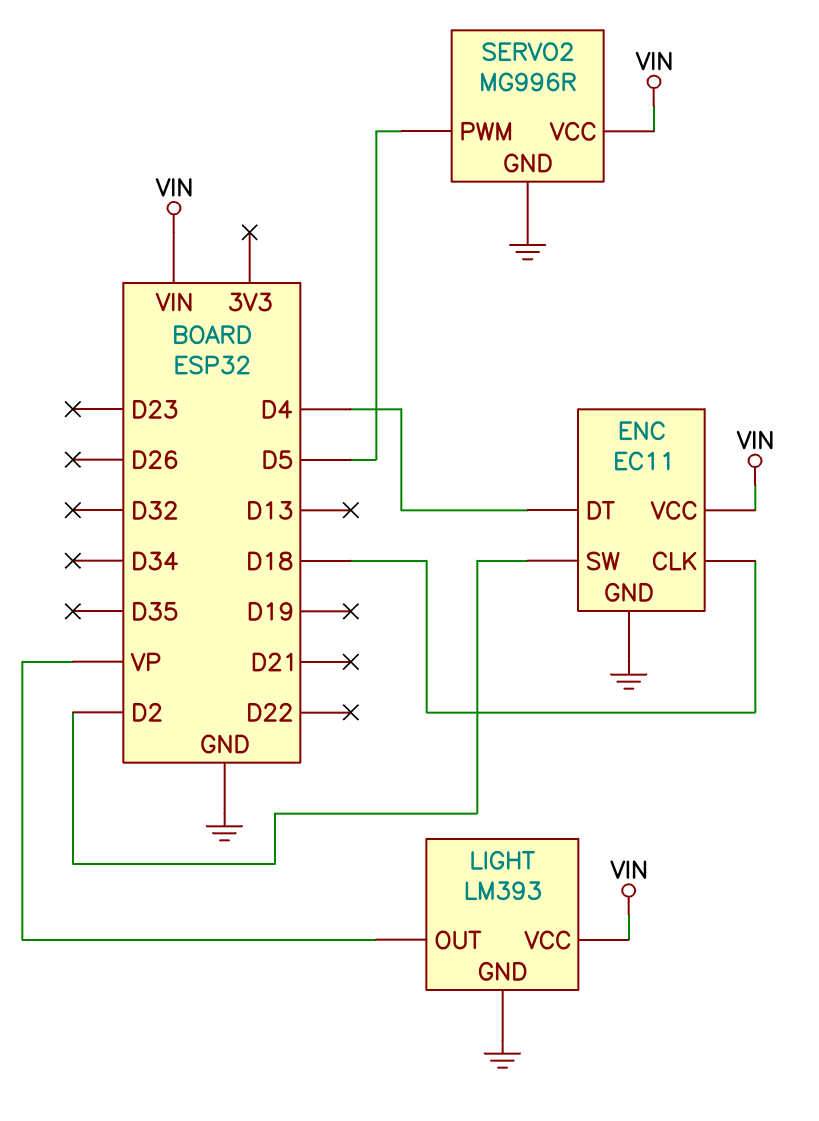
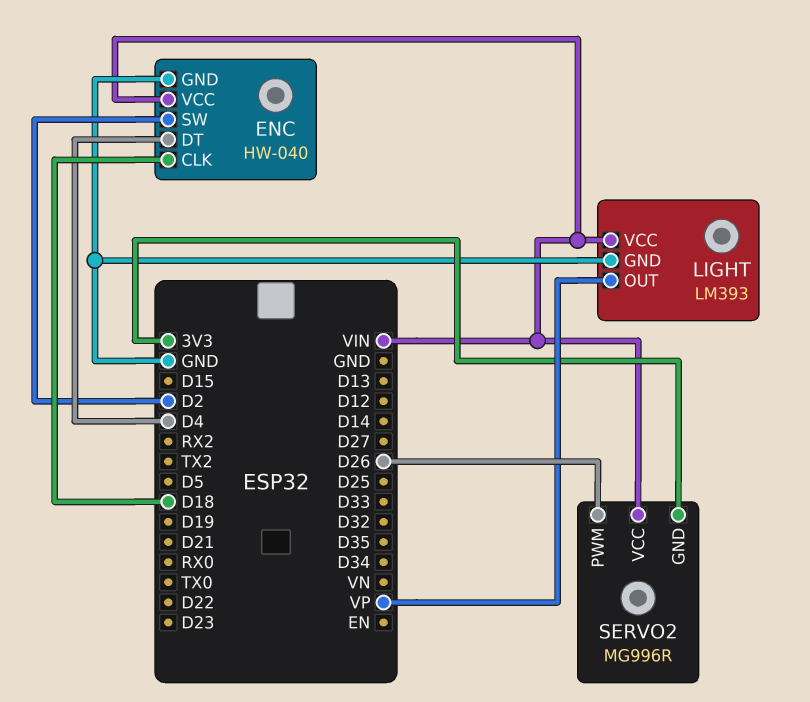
ENC: EC11 -> HW-040
SERVO2 pin GND: GND -> 3V3
SERVO2 pin PWM: D5 -> D26

